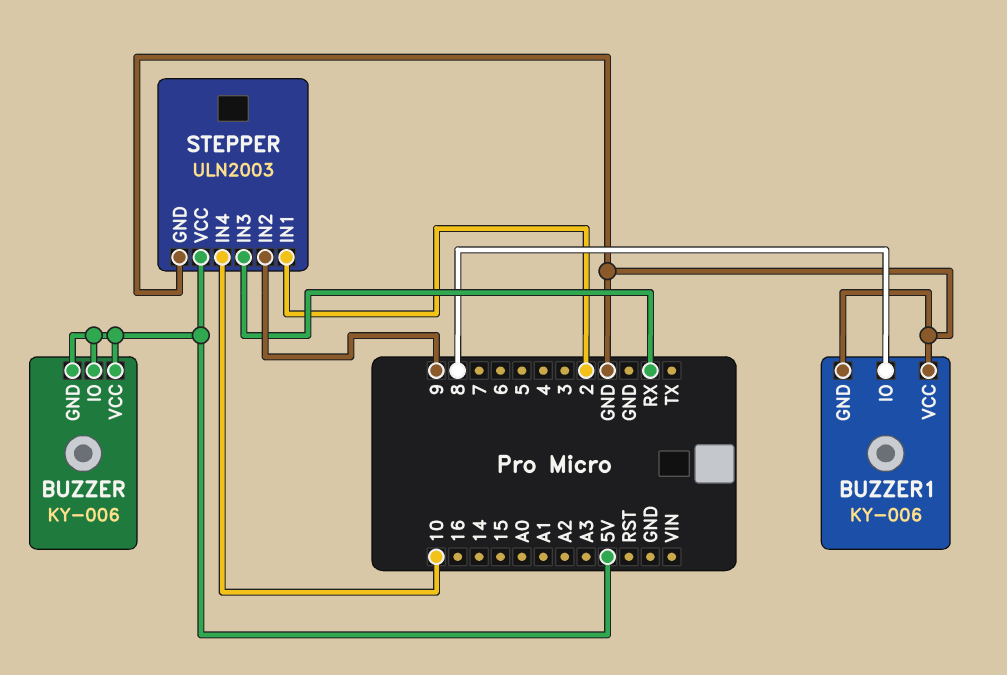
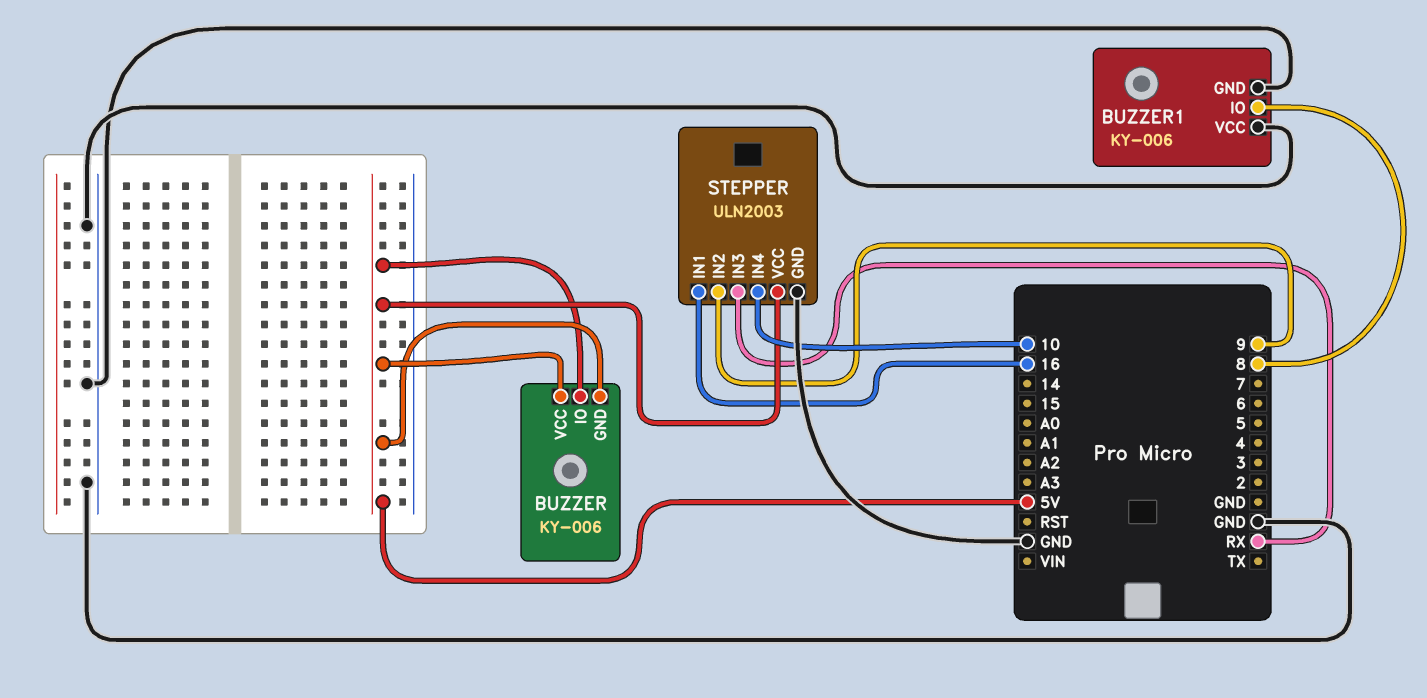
STEPPER pin IN1: 2 -> 16

